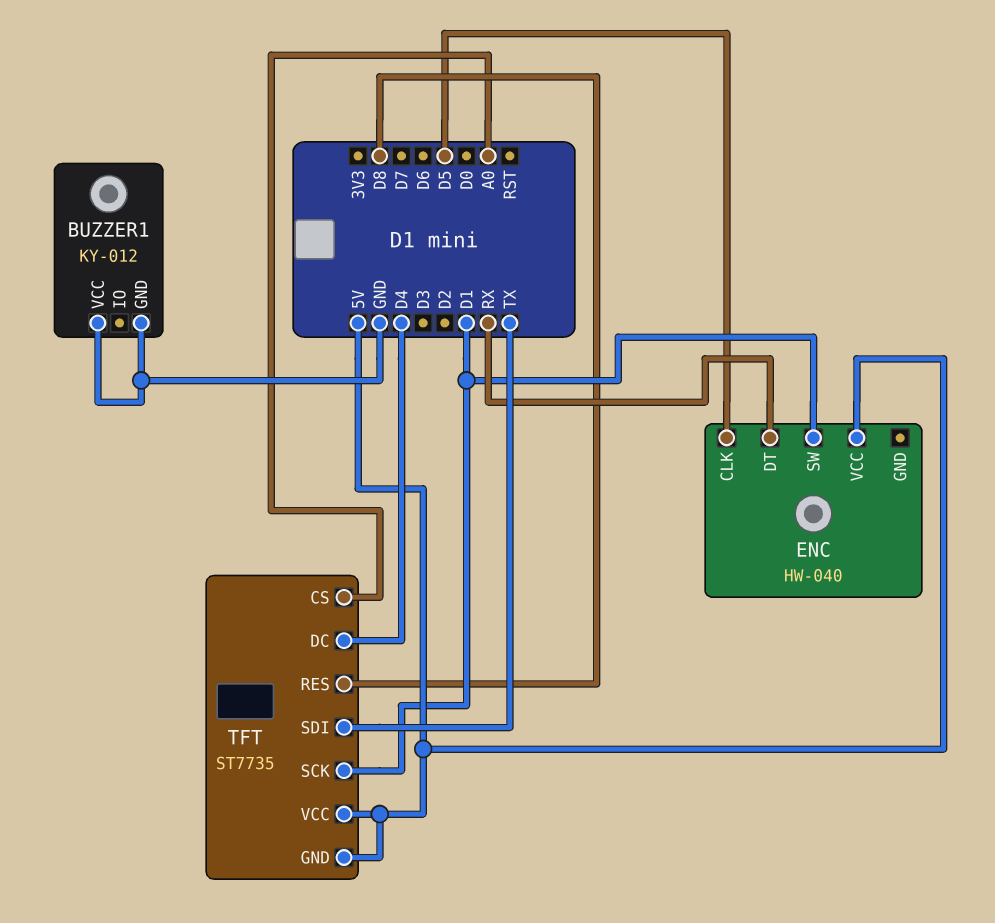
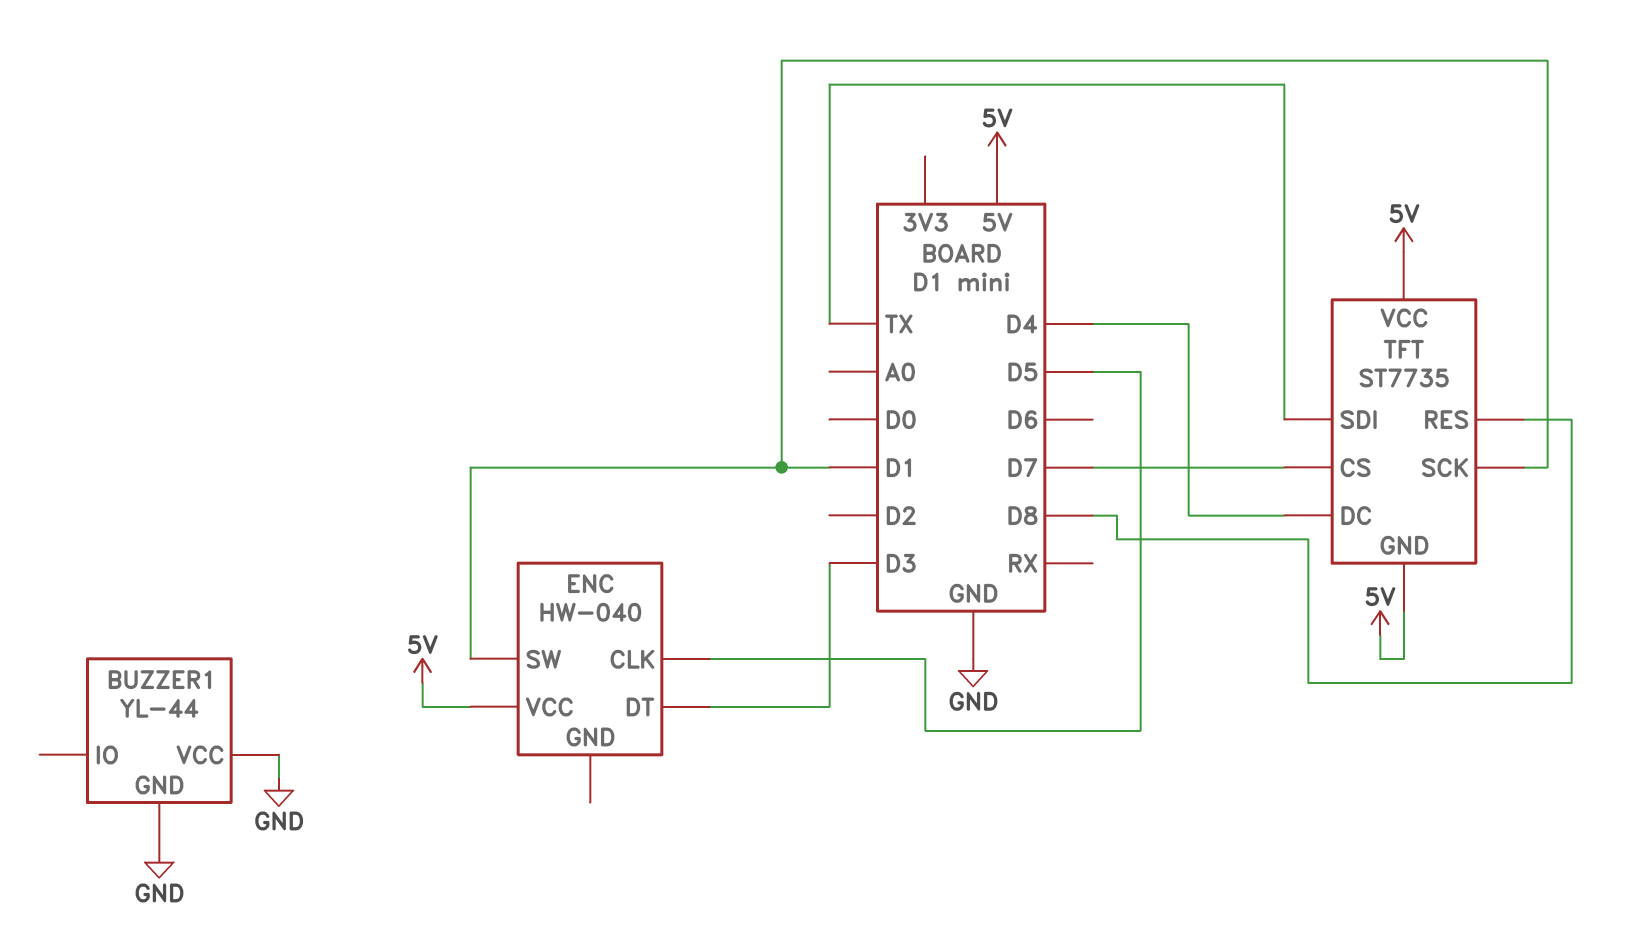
BUZZER1: KY-012 -> YL-44
ENC pin DT: RX -> D3
TFT pin CS: A0 -> D7

